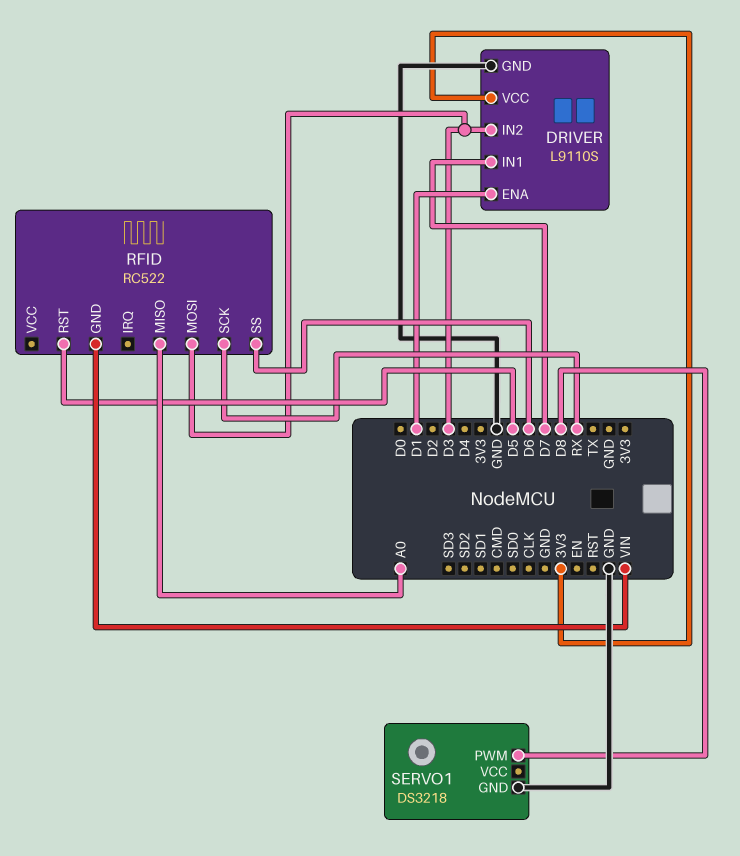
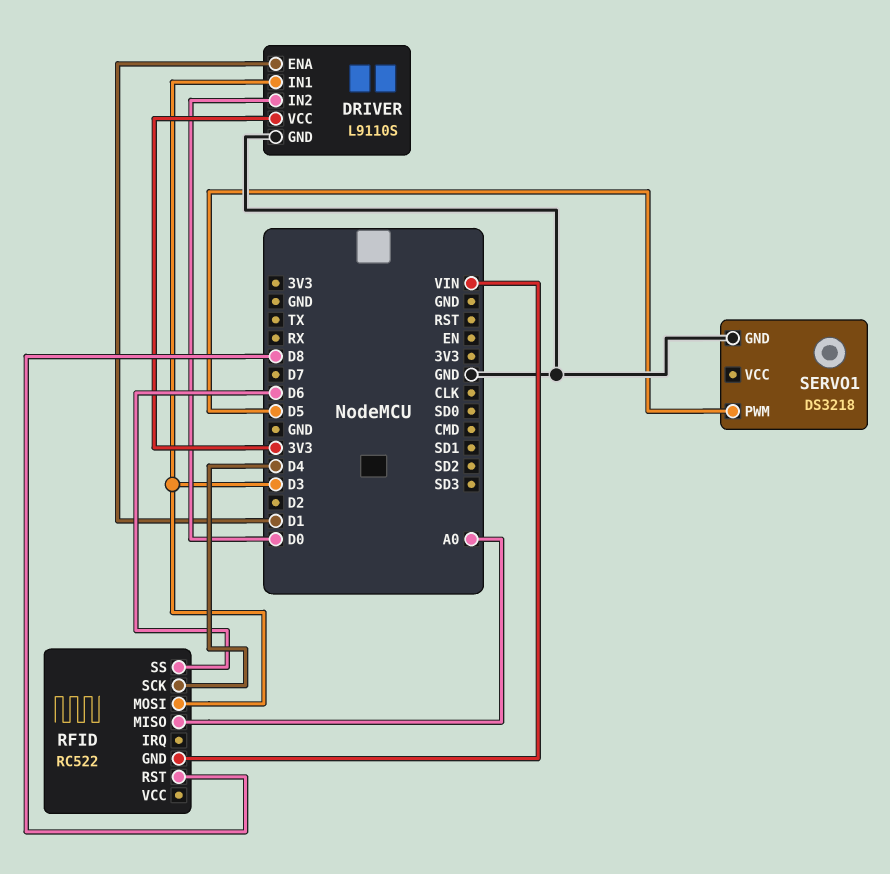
DRIVER pin IN1: D7 -> D3
DRIVER pin IN2: D3 -> D0
RFID pin RST: D5 -> D8
RFID pin SCK: RX -> D4
SERVO1 pin PWM: D8 -> D5

